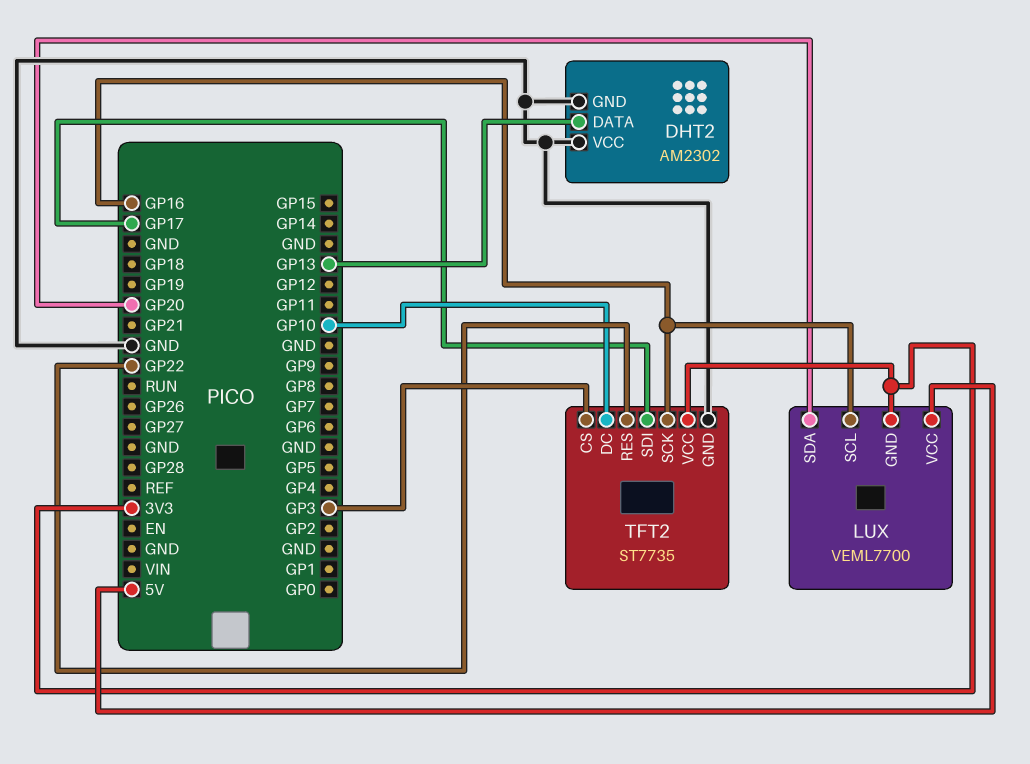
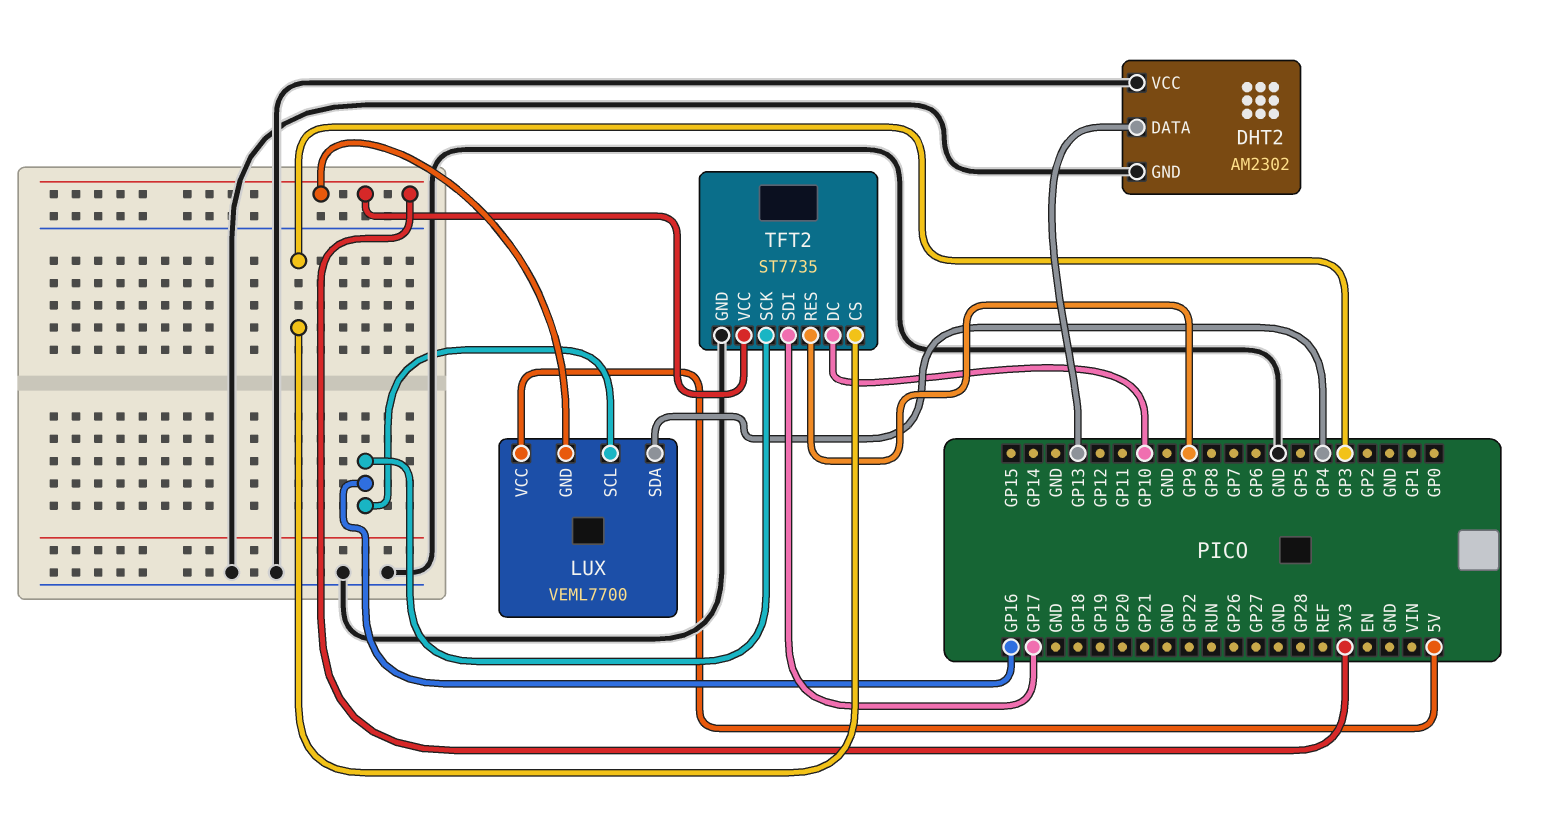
LUX pin SDA: GP20 -> GP4
TFT2 pin RES: GP22 -> GP9

